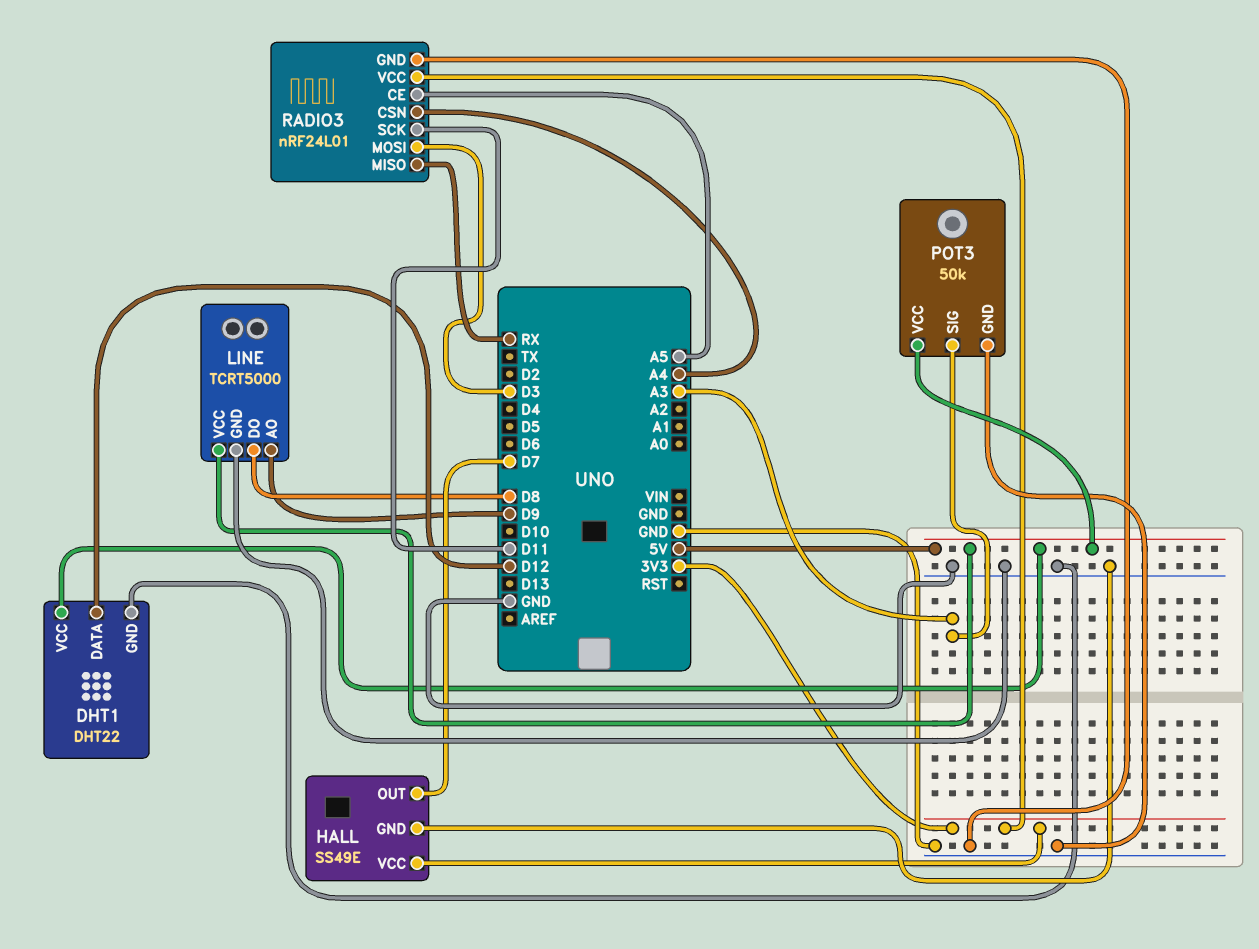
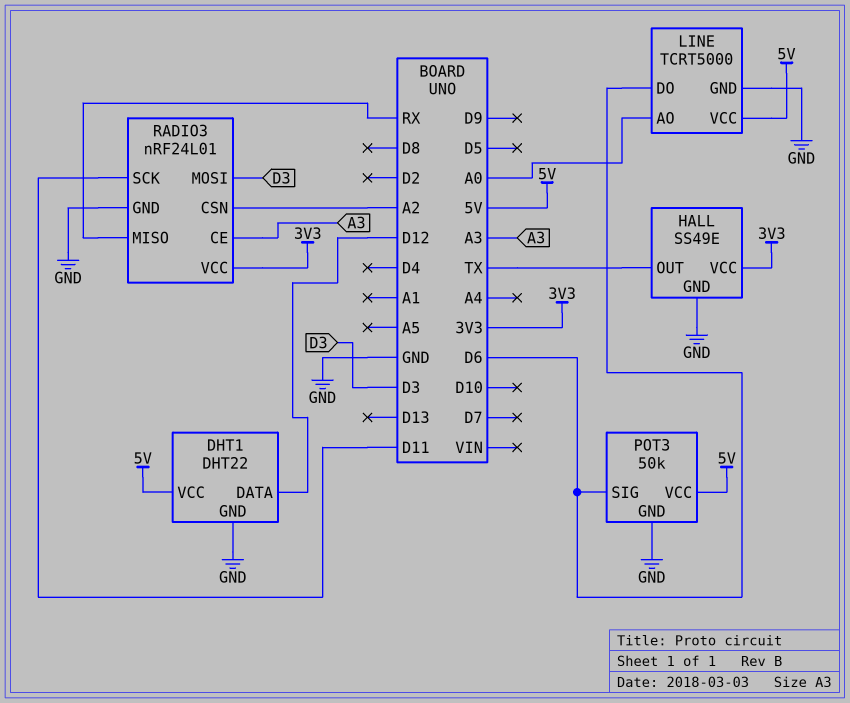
HALL pin OUT: D7 -> TX
LINE pin AO: D9 -> A0
LINE pin DO: D8 -> D6
POT3 pin SIG: A3 -> D6
RADIO3 pin CE: A5 -> A3
RADIO3 pin CSN: A4 -> A2

